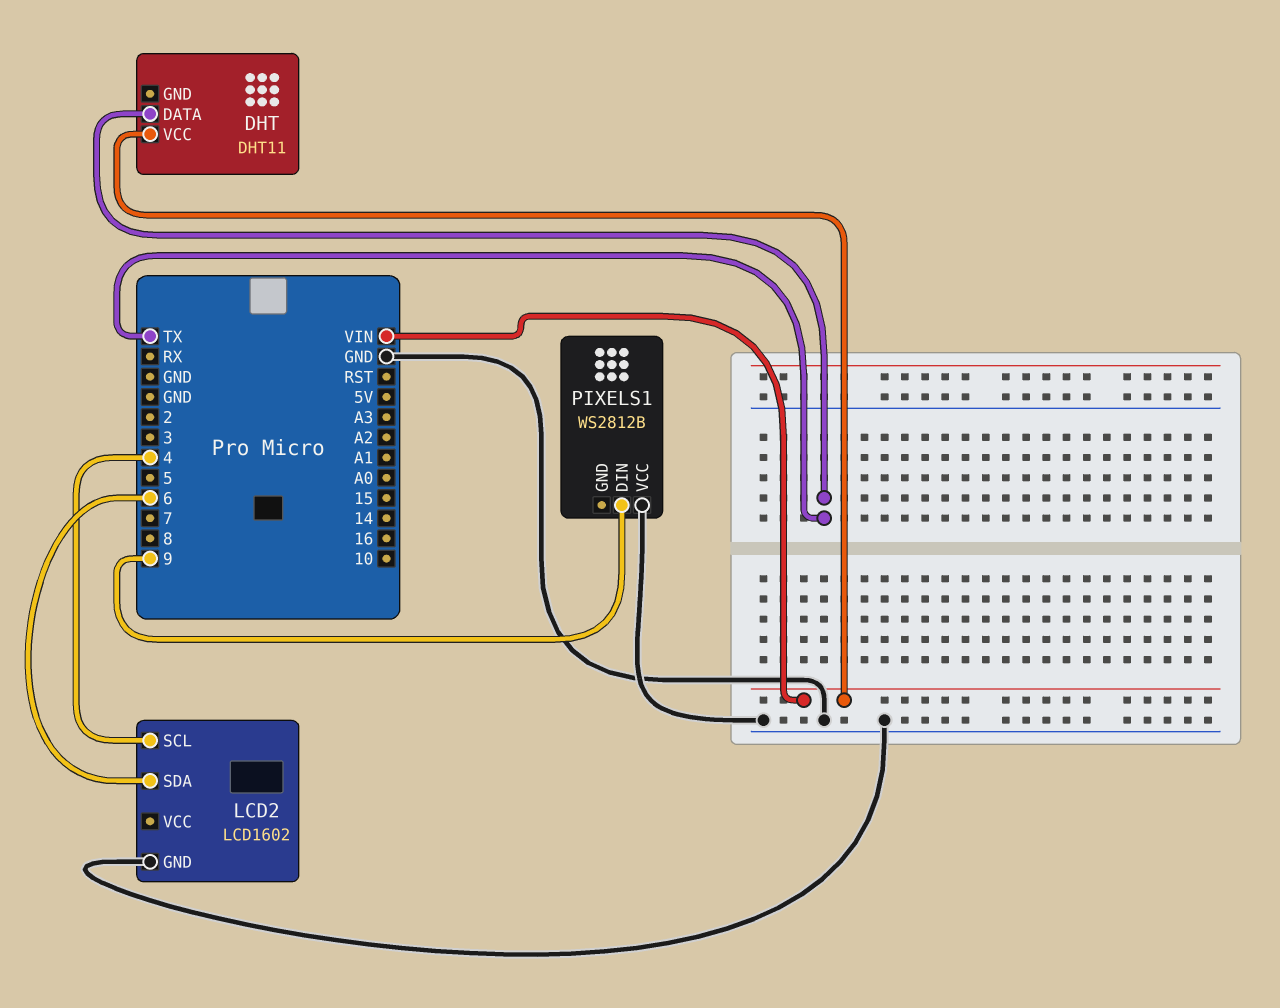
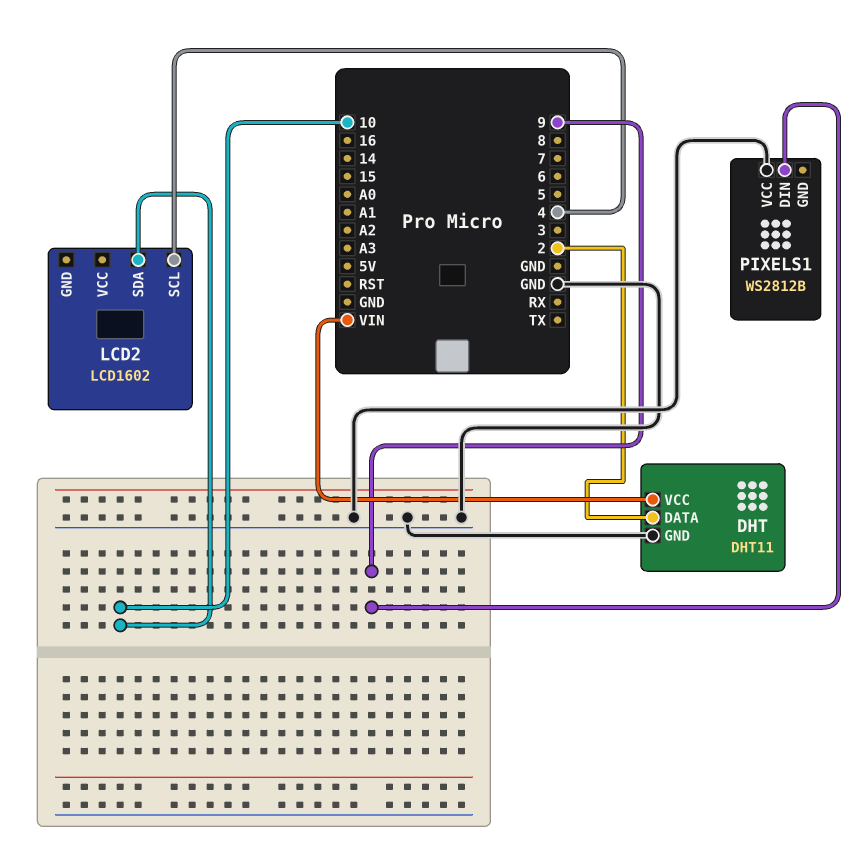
DHT pin DATA: TX -> 2
DHT pin GND: none -> GND
LCD2 pin GND: GND -> none
LCD2 pin SDA: 6 -> 10

